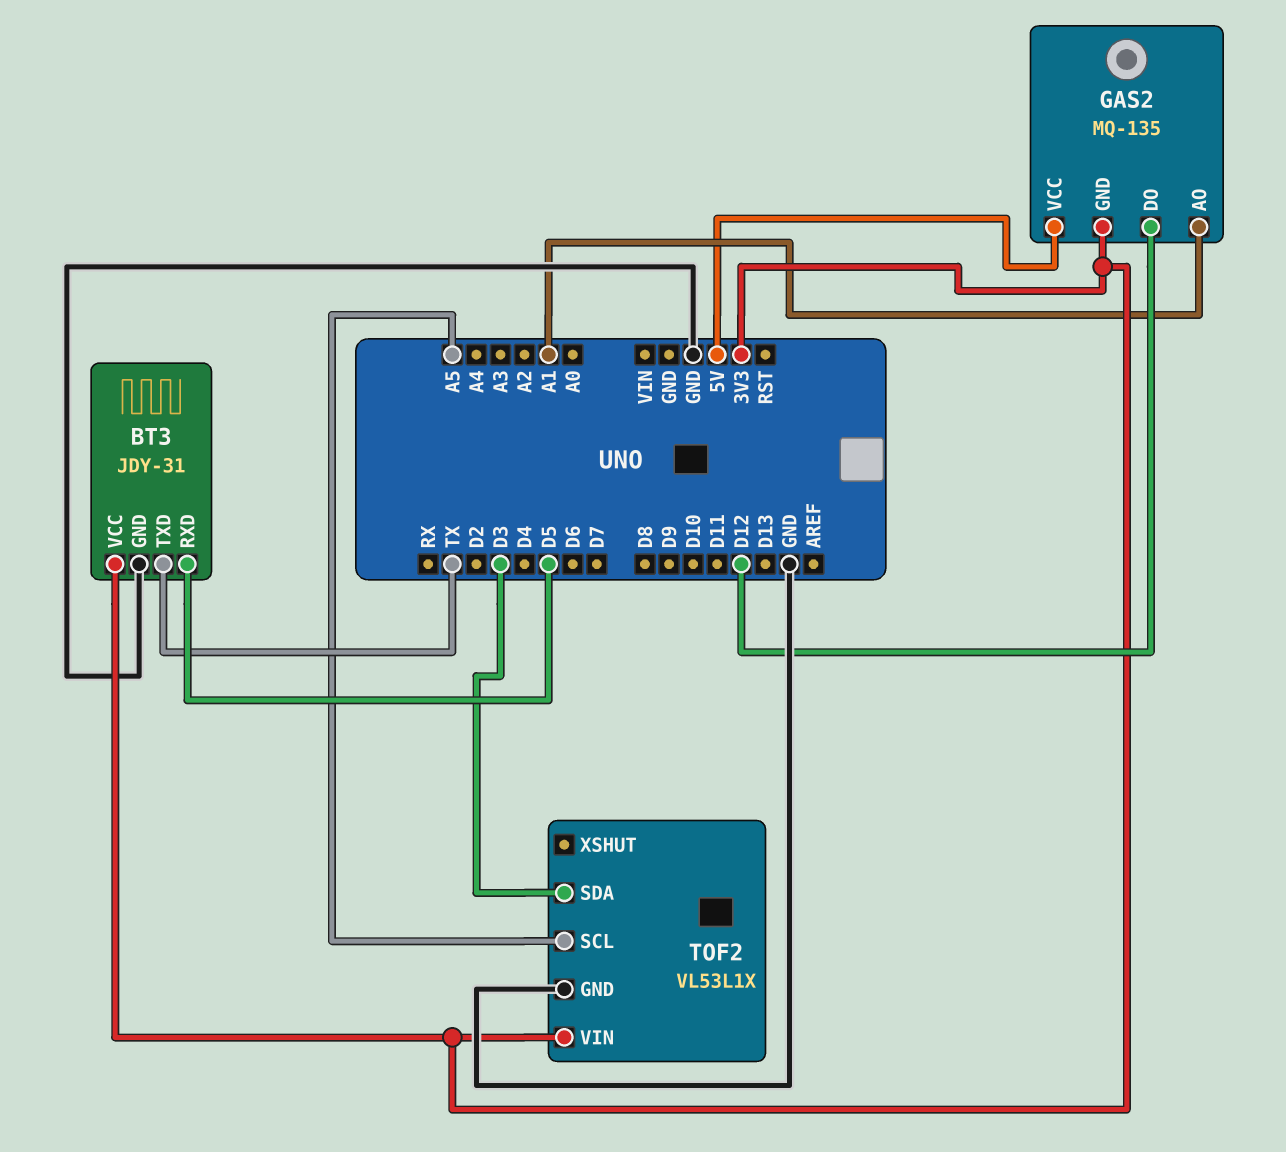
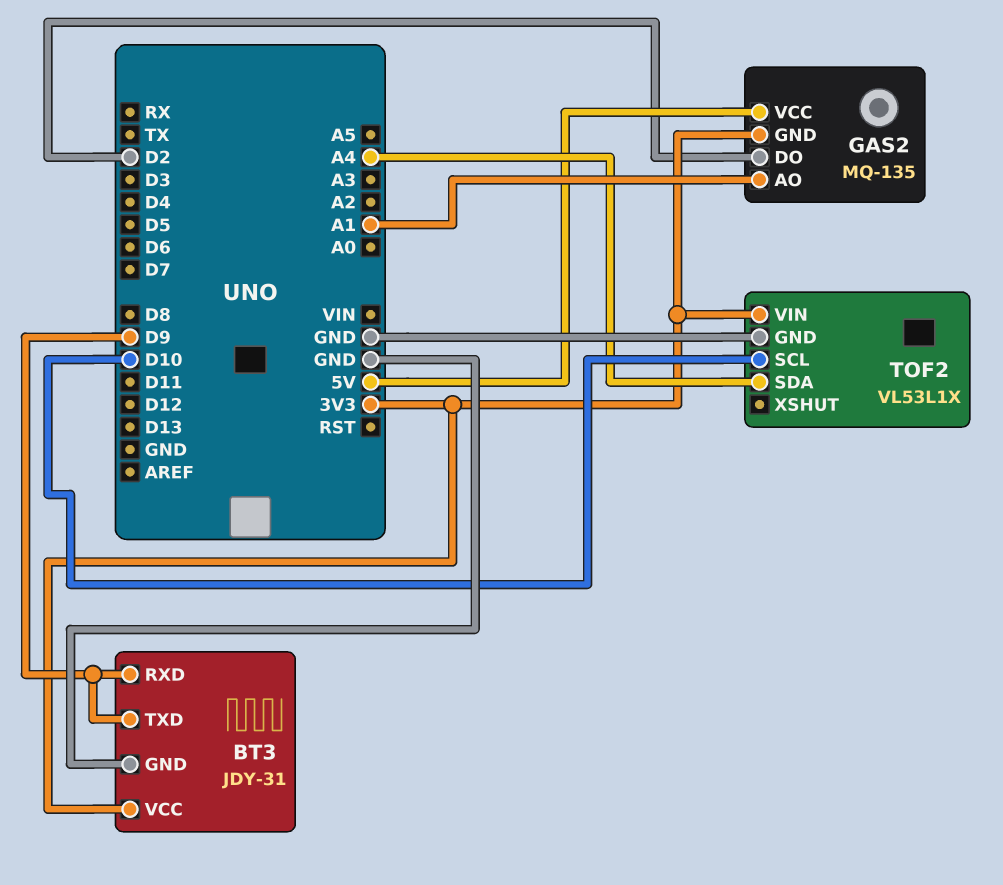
BT3 pin RXD: D5 -> D9
BT3 pin TXD: TX -> D9
GAS2 pin DO: D12 -> D2
TOF2 pin SCL: A5 -> D10
TOF2 pin SDA: D3 -> A4

